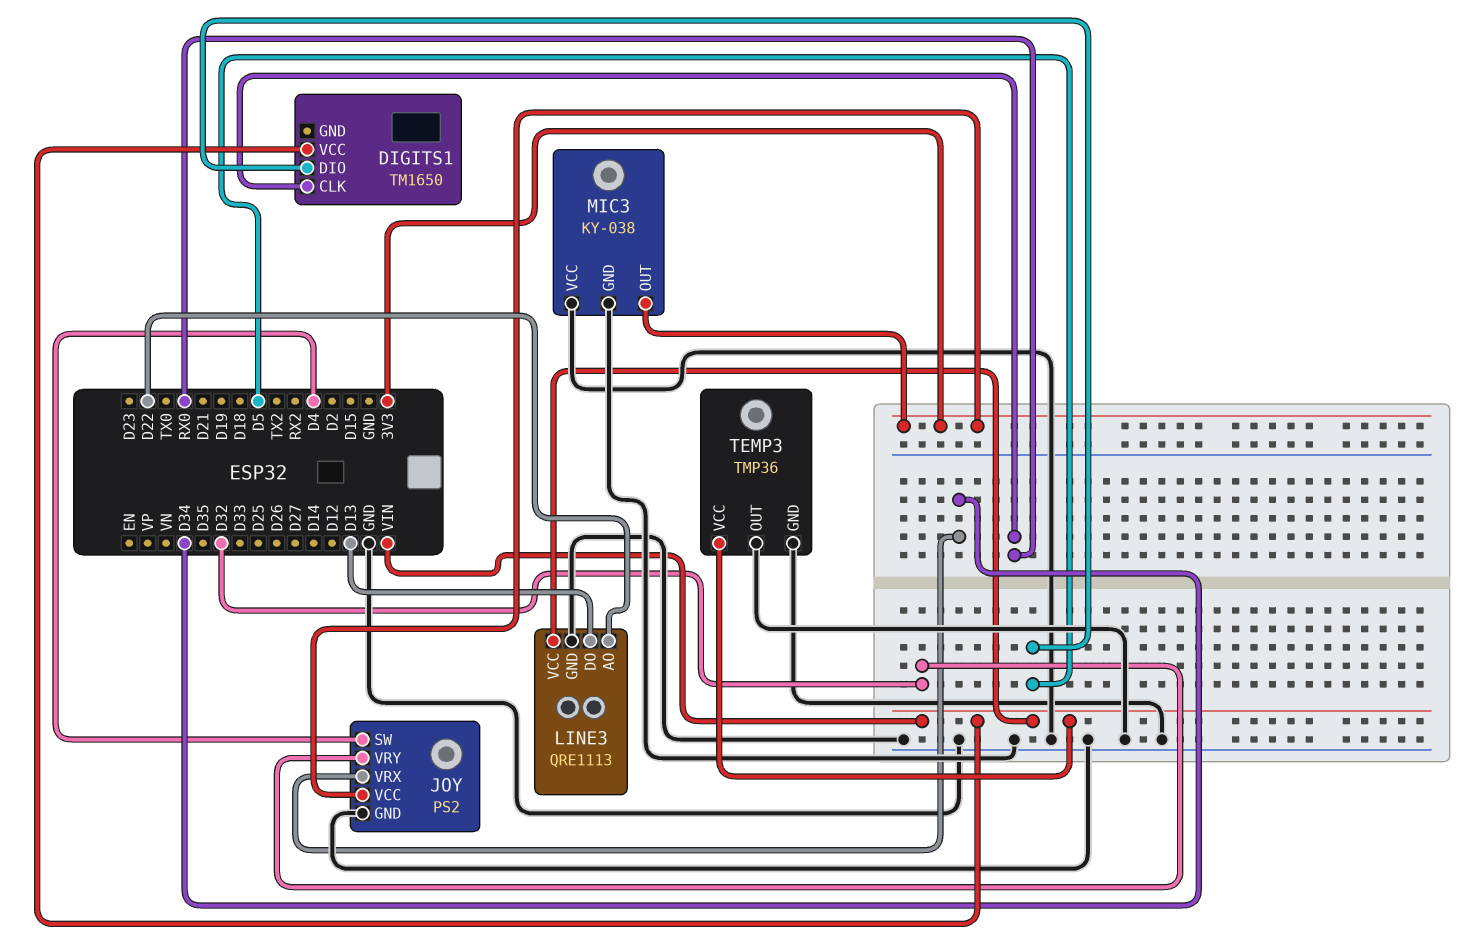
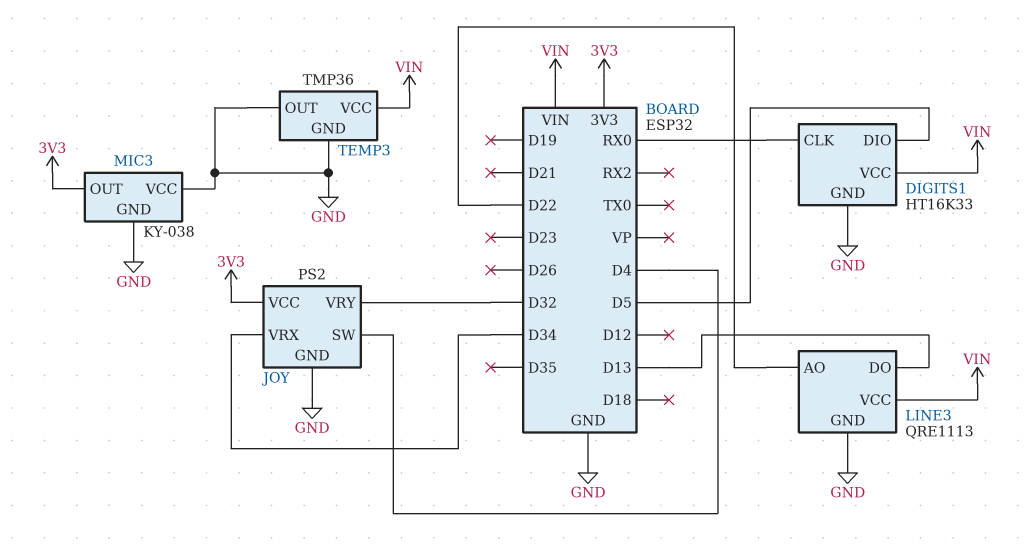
DIGITS1: TM1650 -> HT16K33
DIGITS1 pin GND: none -> GND

